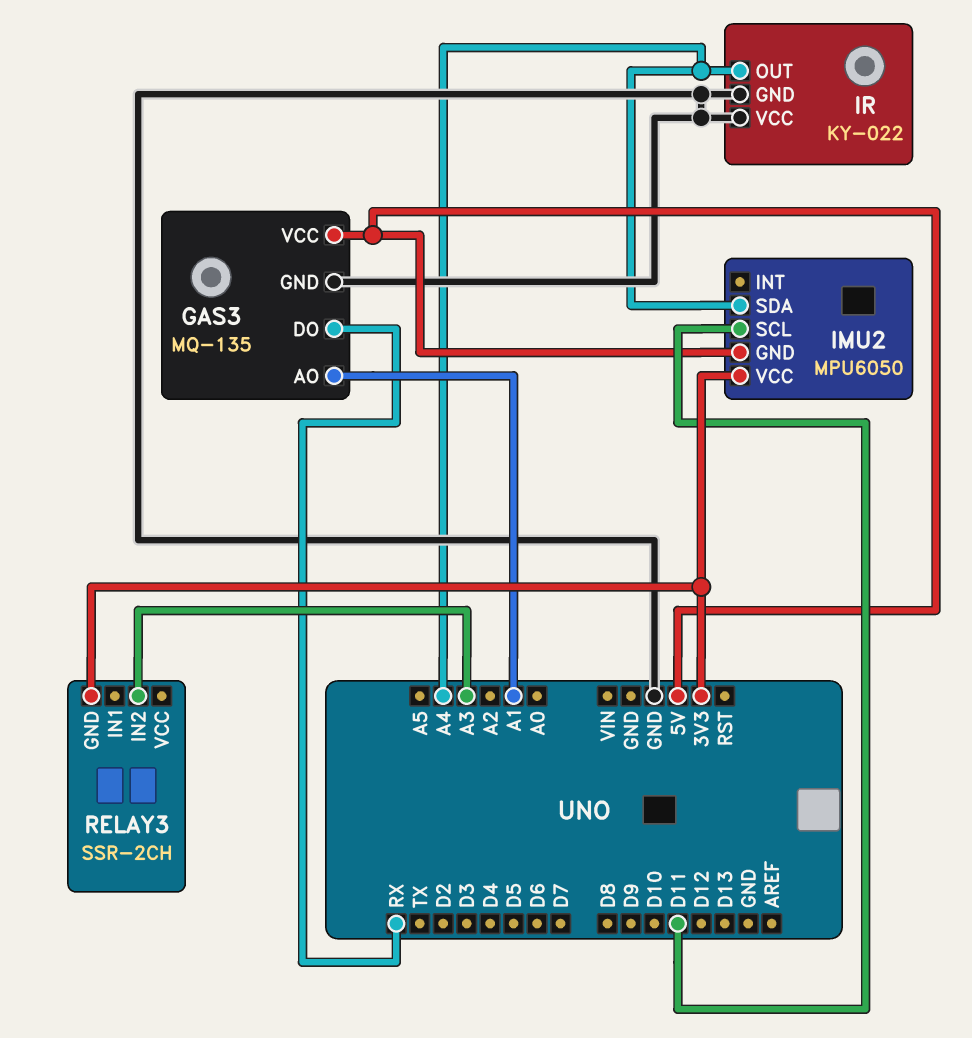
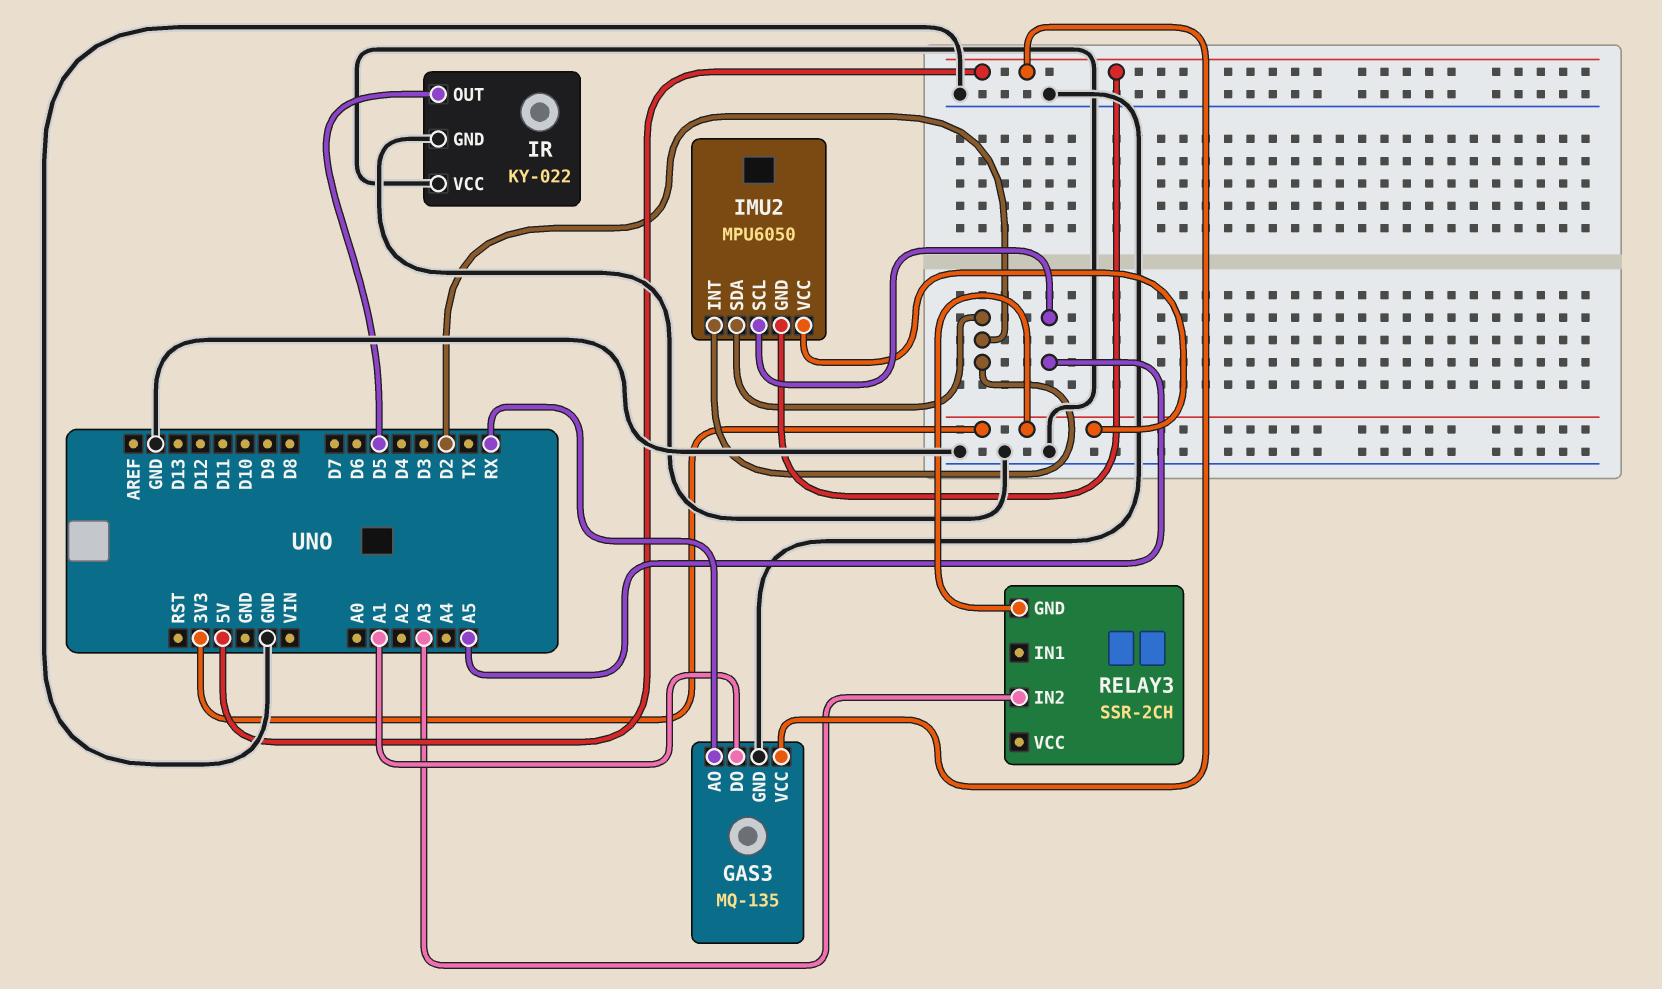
GAS3 pin AO: A1 -> RX
GAS3 pin DO: RX -> A1
IMU2 pin INT: none -> D2
IMU2 pin SCL: D11 -> A5
IMU2 pin SDA: A4 -> D2
IR pin OUT: A4 -> D5

